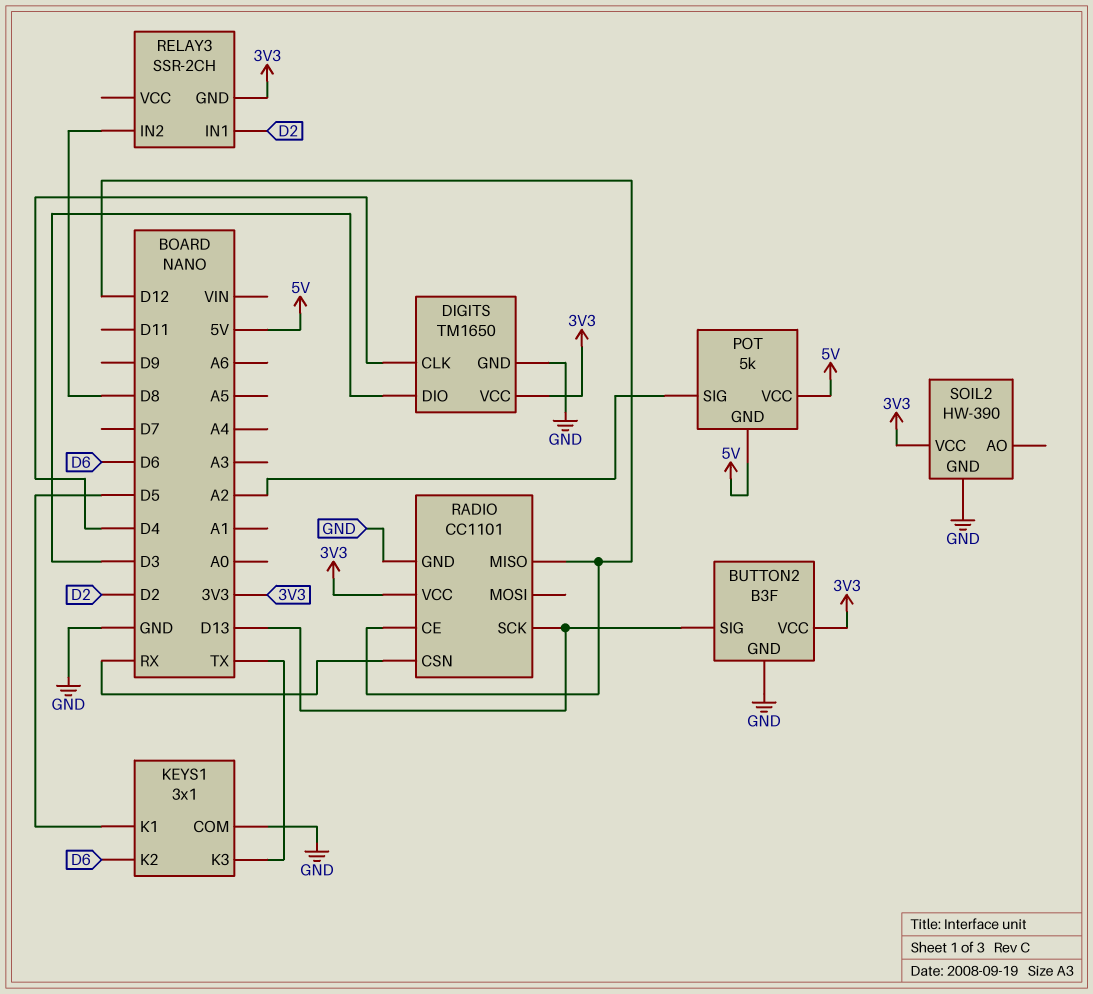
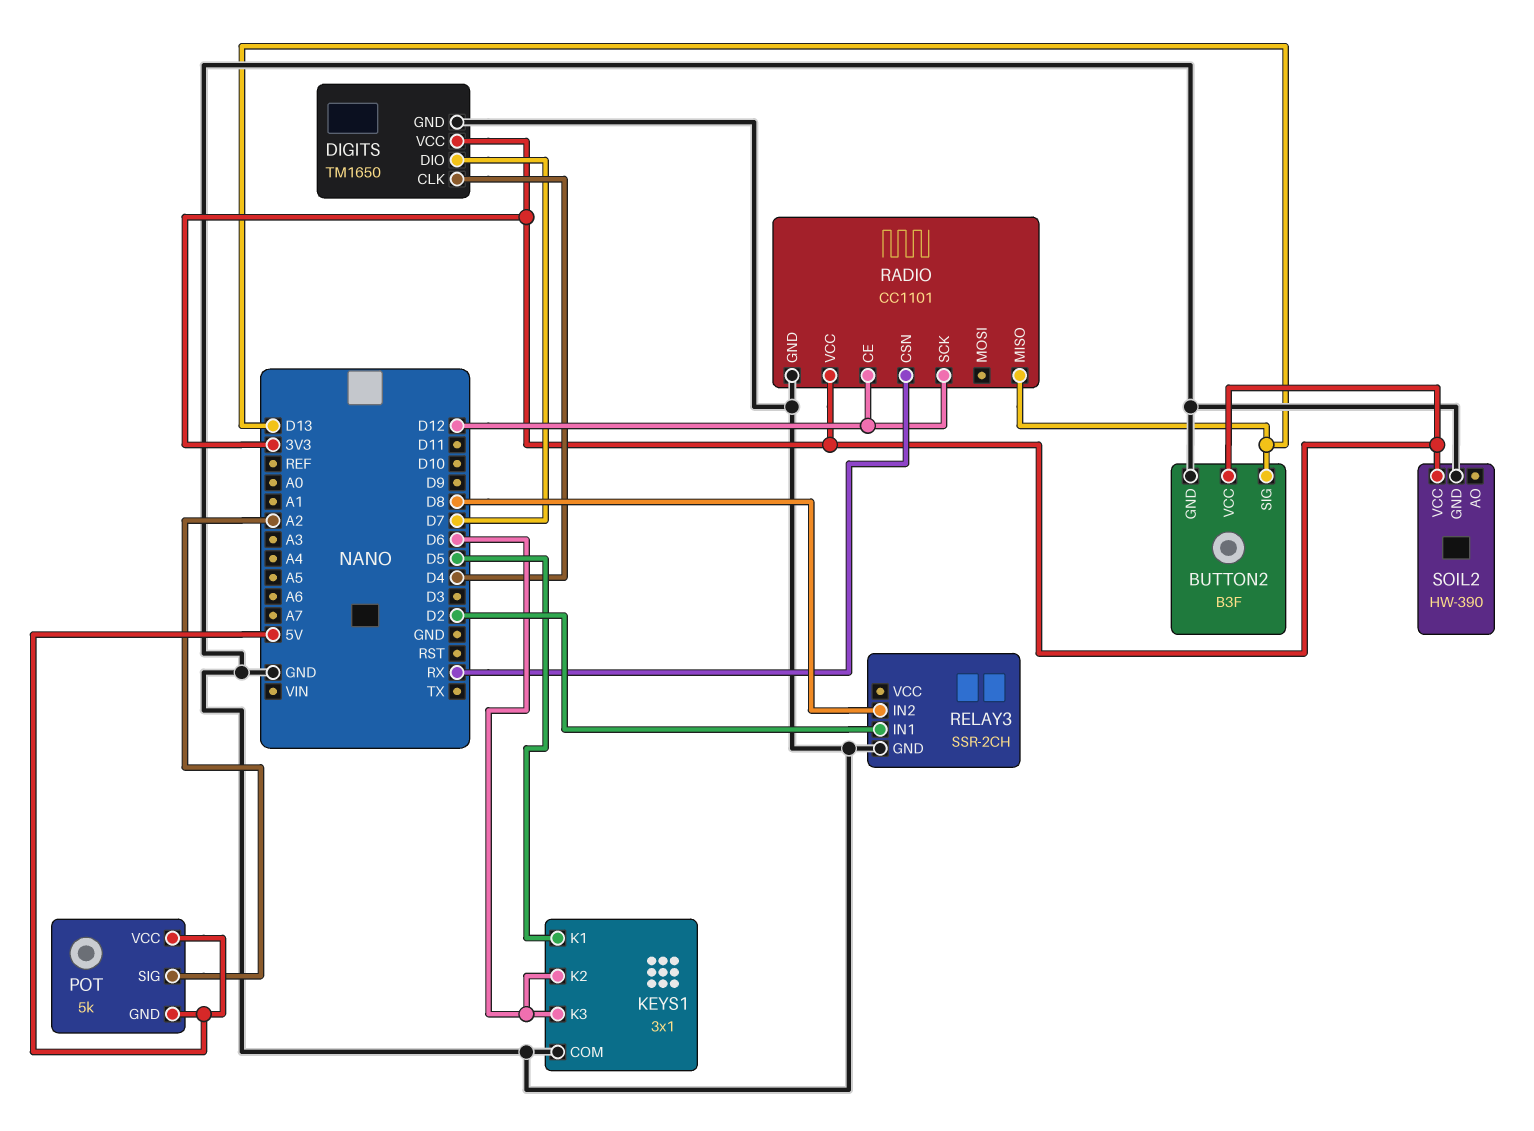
DIGITS pin DIO: D3 -> D7
KEYS1 pin K3: TX -> D6
RADIO pin MISO: D12 -> D13
RADIO pin SCK: D13 -> D12
RELAY3 pin GND: 3V3 -> GND

